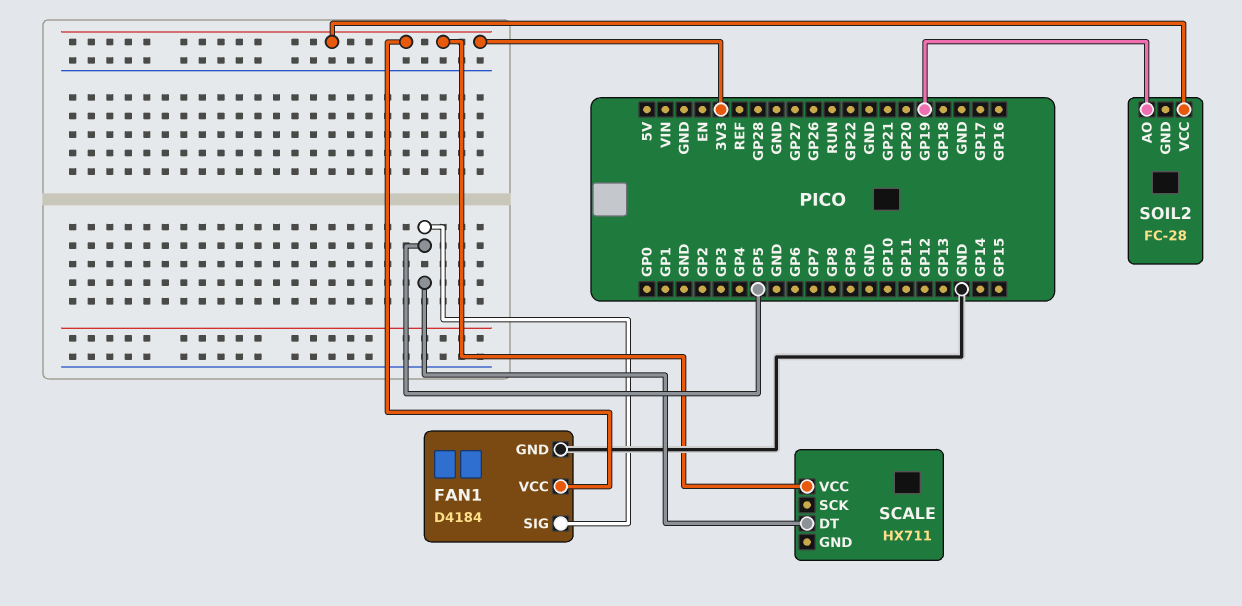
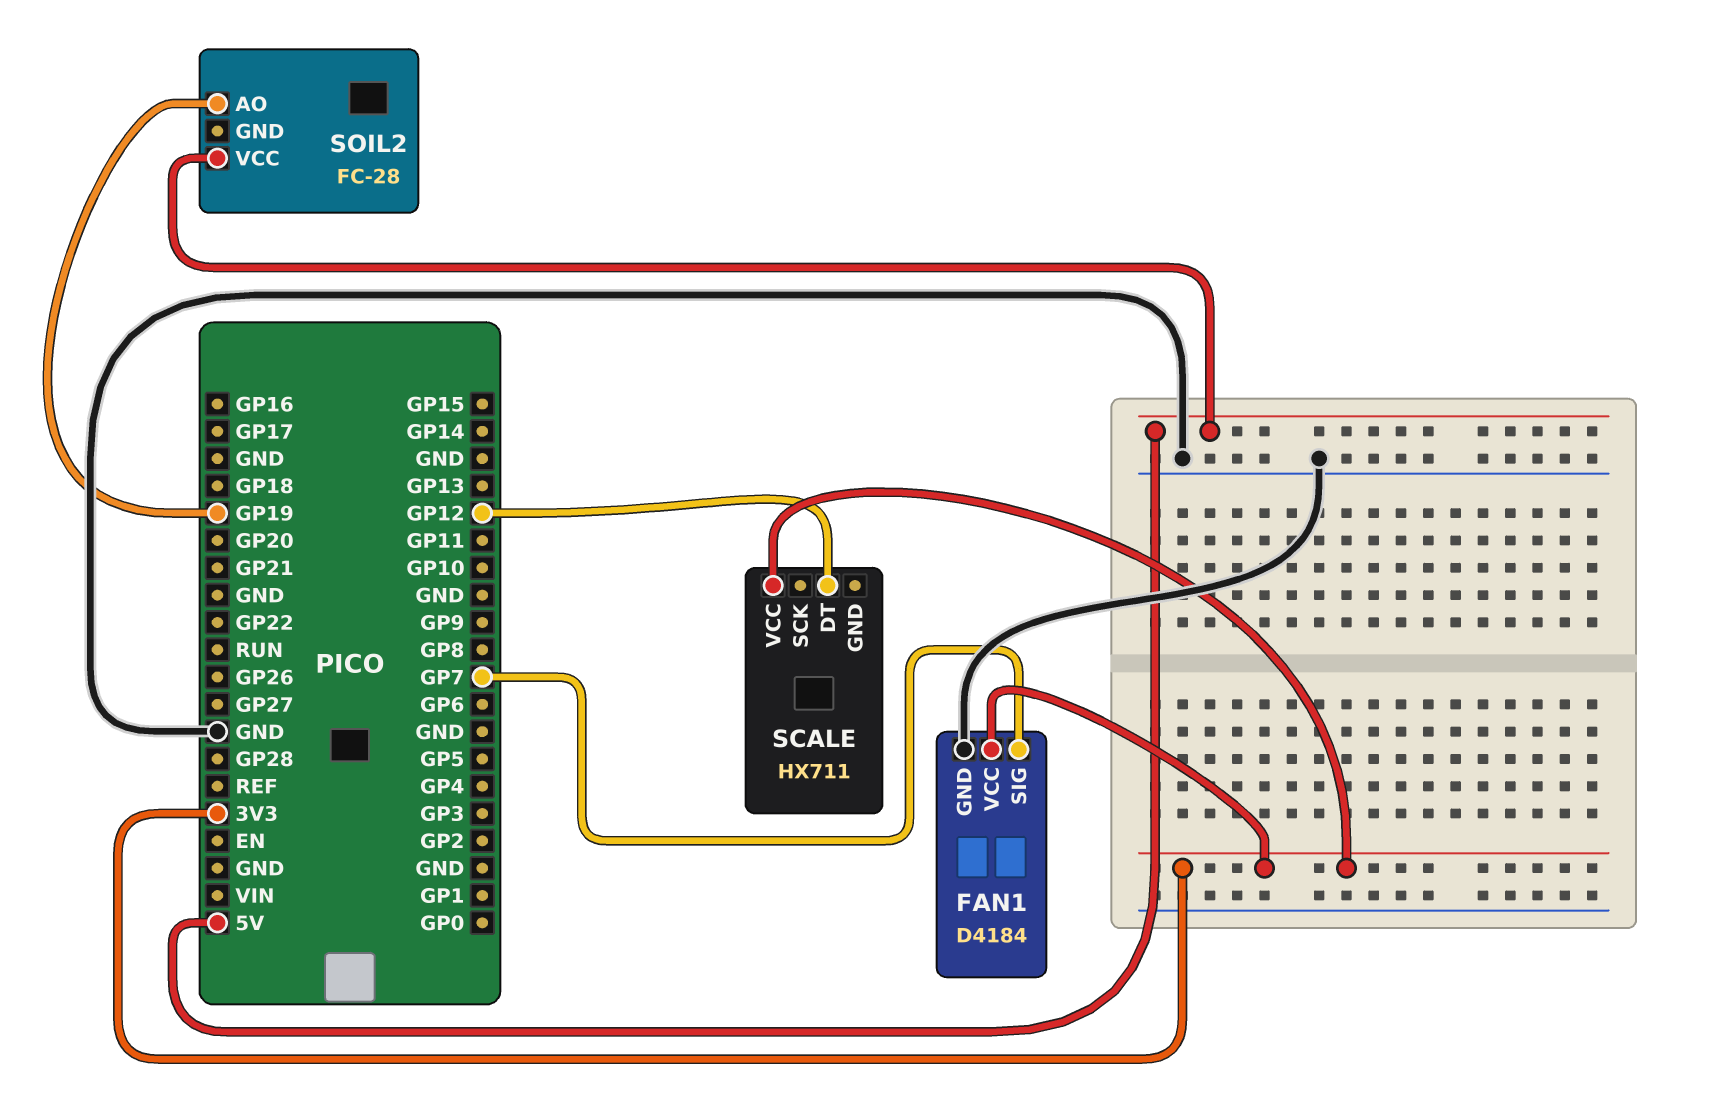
FAN1 pin SIG: GP5 -> GP7
SCALE pin DT: GP5 -> GP12
SOIL2 pin VCC: 3V3 -> 5V

